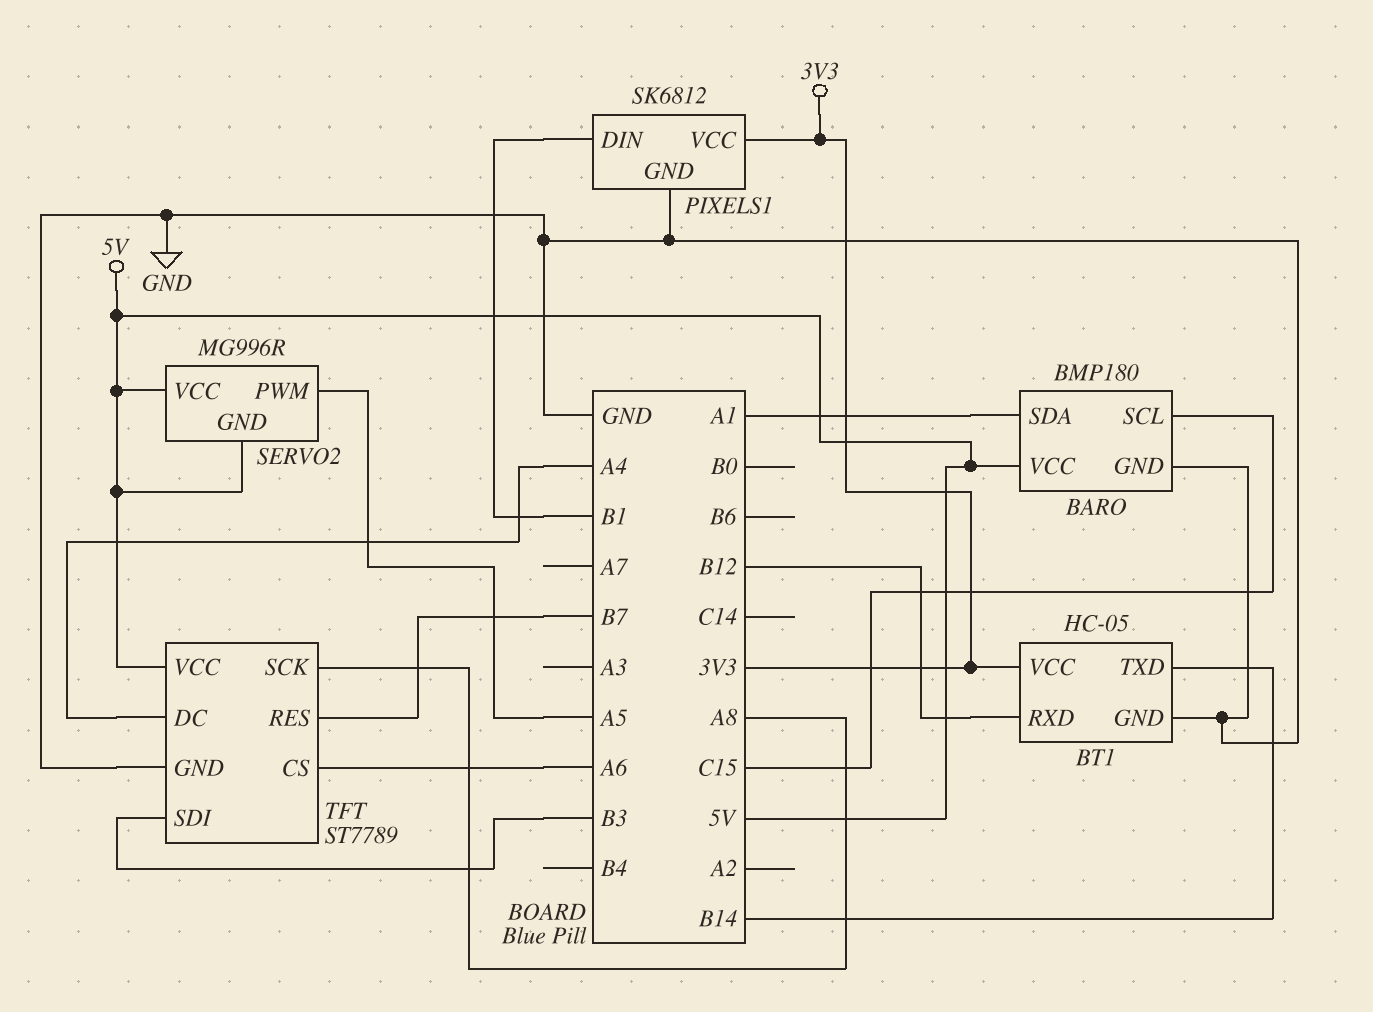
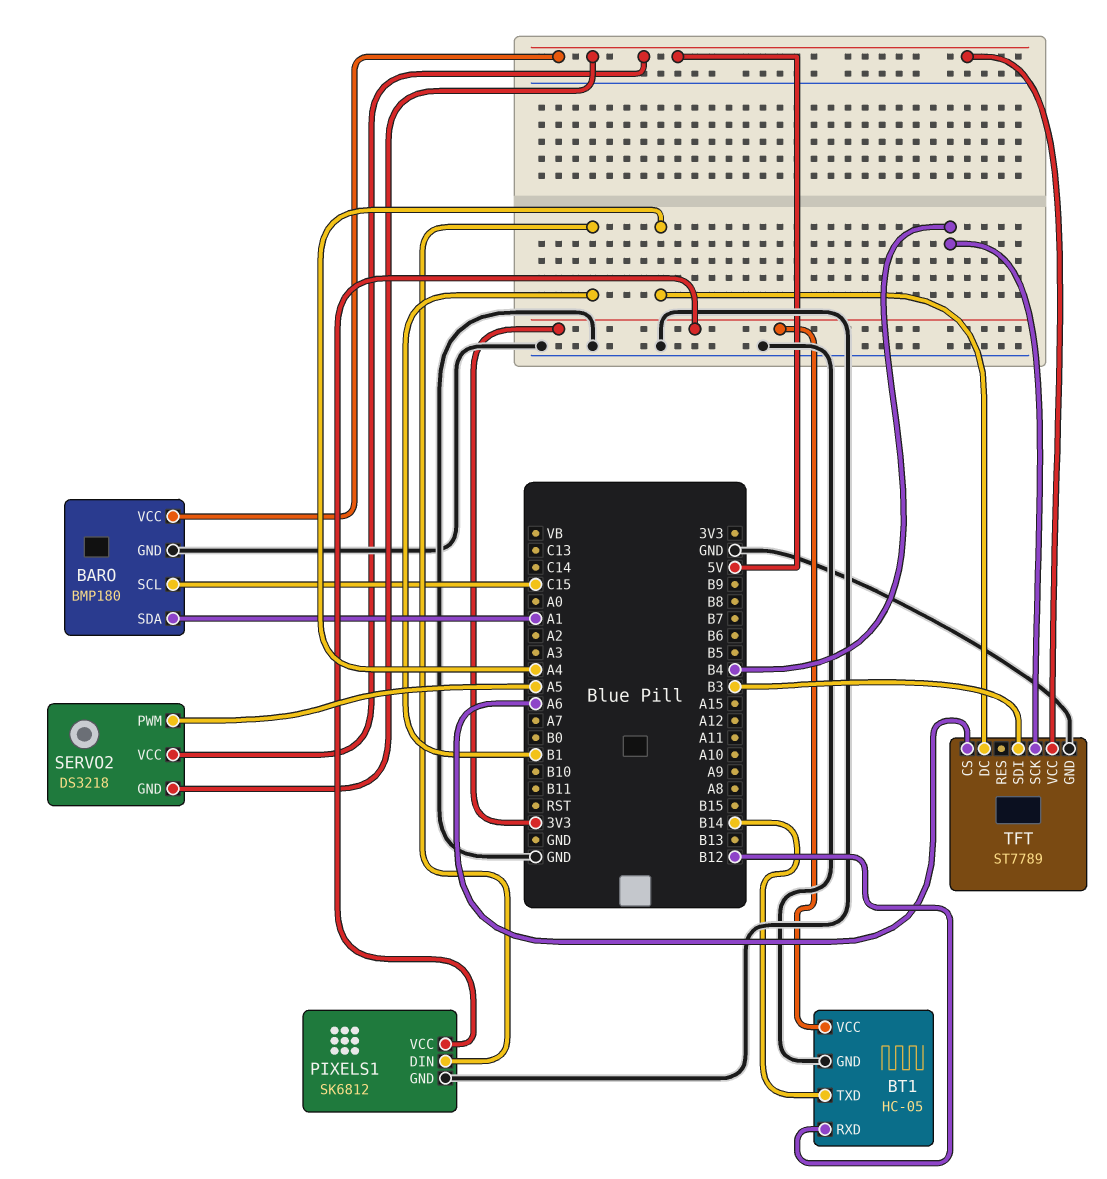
SERVO2: MG996R -> DS3218
TFT pin RES: B7 -> none
TFT pin SCK: A8 -> B4

